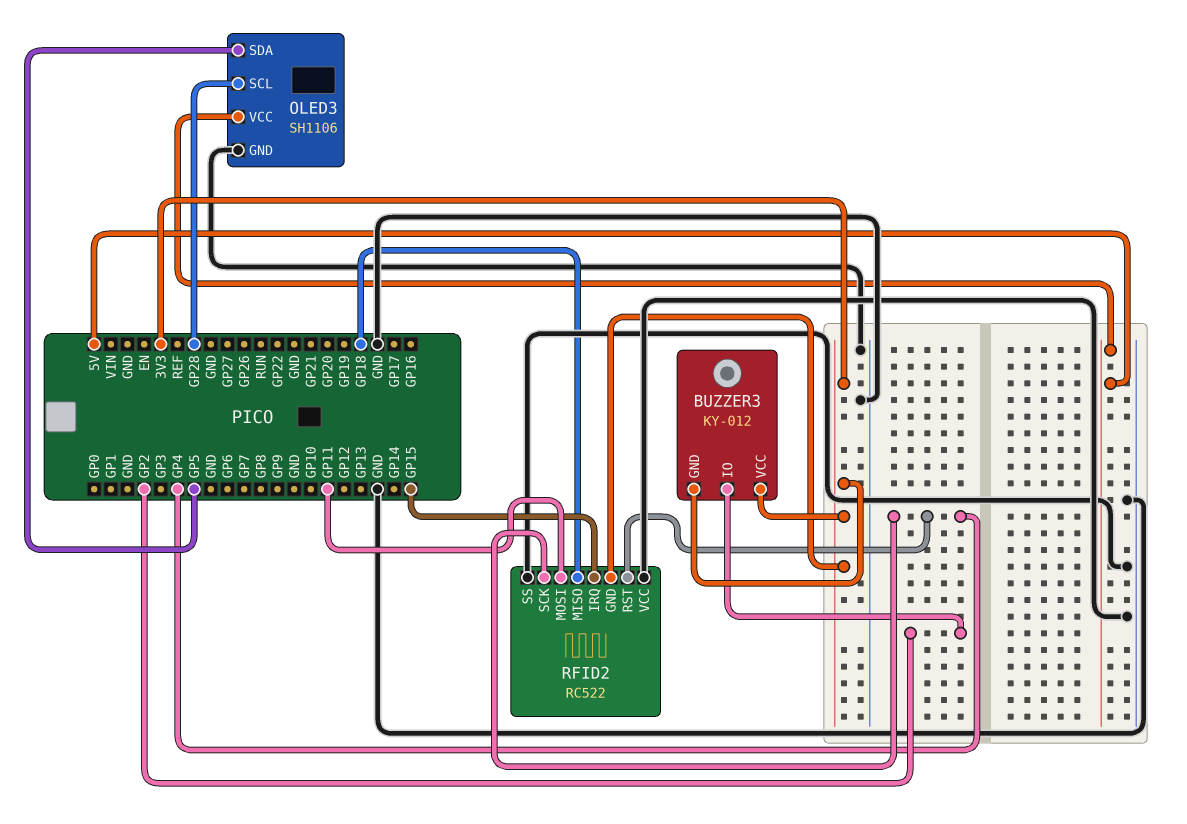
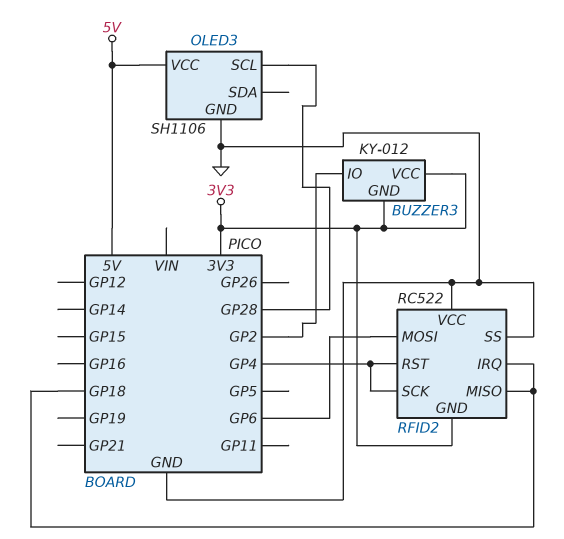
OLED3 pin SDA: GP5 -> none
RFID2 pin IRQ: GP15 -> GP18
RFID2 pin MOSI: GP11 -> GP6

